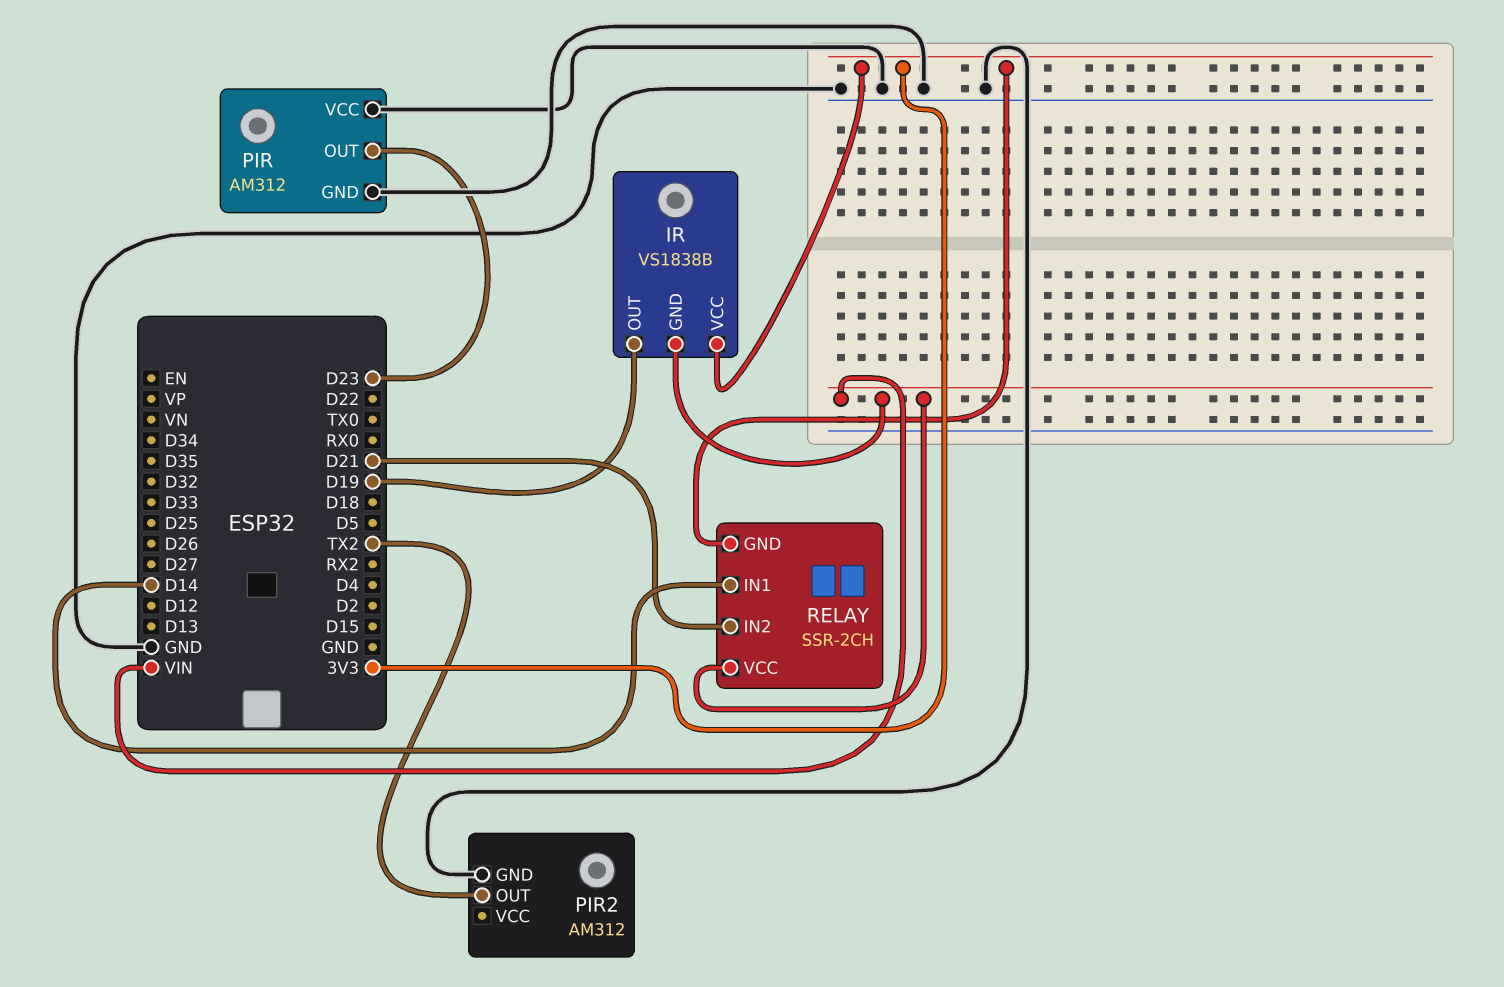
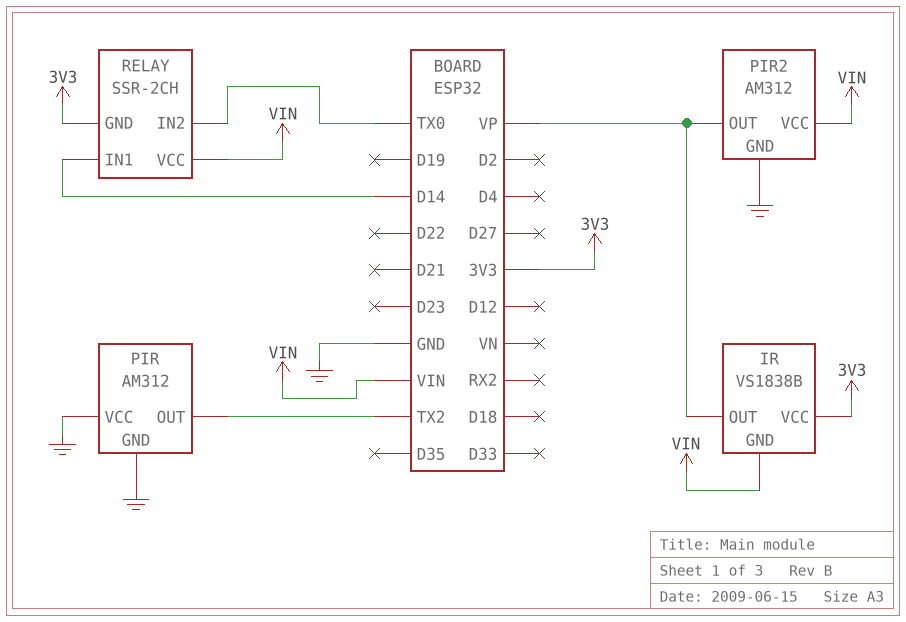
IR pin OUT: D19 -> VP
PIR pin OUT: D23 -> TX2
PIR2 pin OUT: TX2 -> VP
PIR2 pin VCC: none -> VIN
RELAY pin IN2: D21 -> TX0

